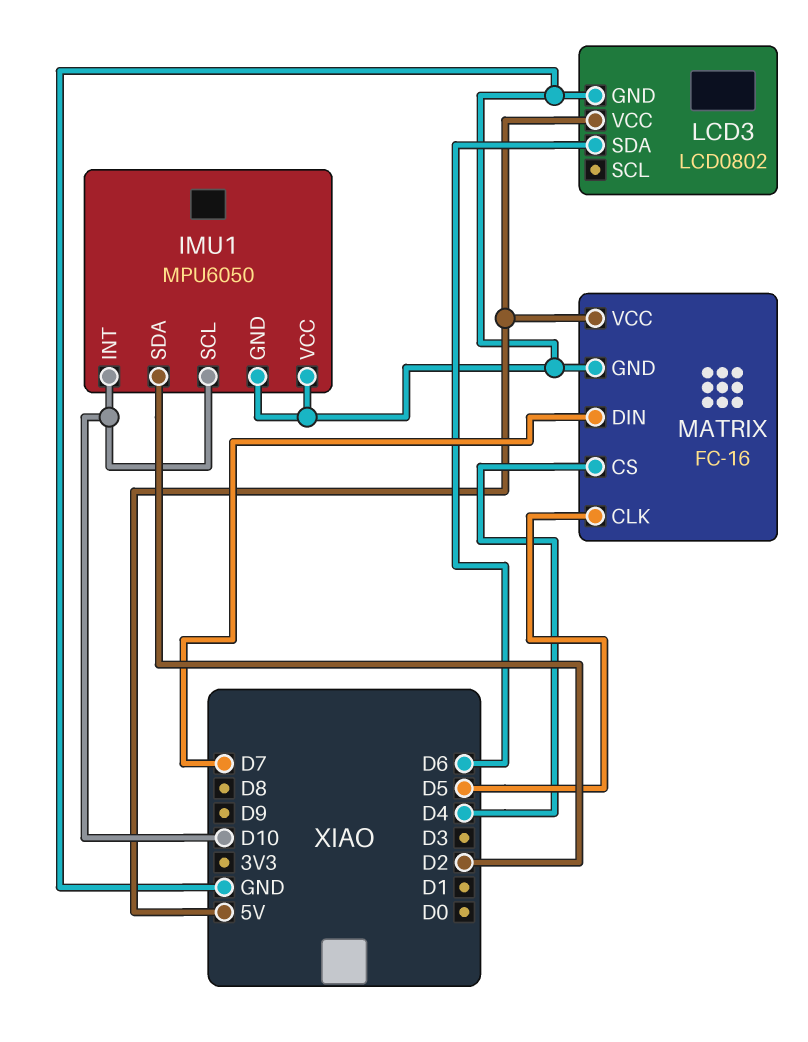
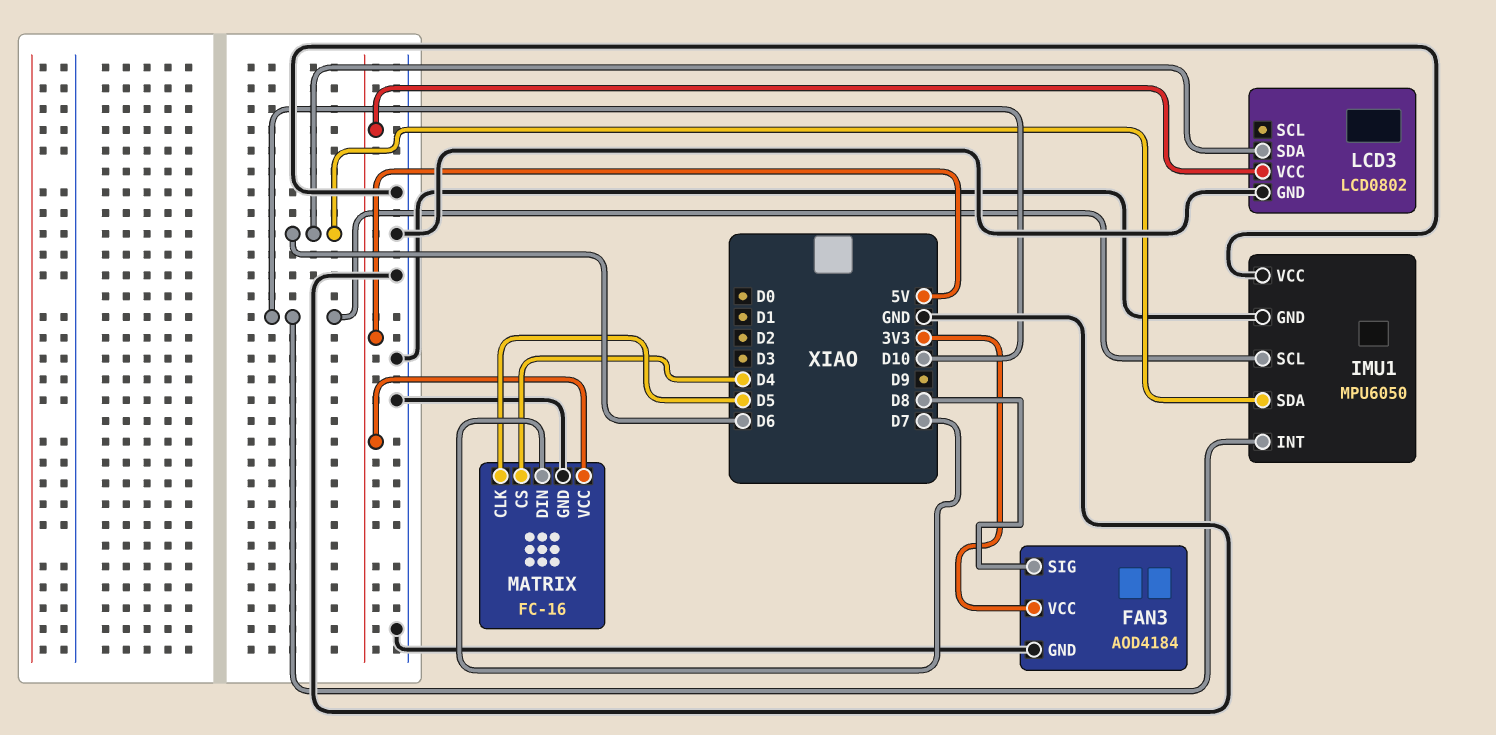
FAN3: none -> AOD4184
FAN3 pin GND: none -> GND
FAN3 pin SIG: none -> D8
FAN3 pin VCC: none -> 3V3
IMU1 pin SDA: D2 -> D6

